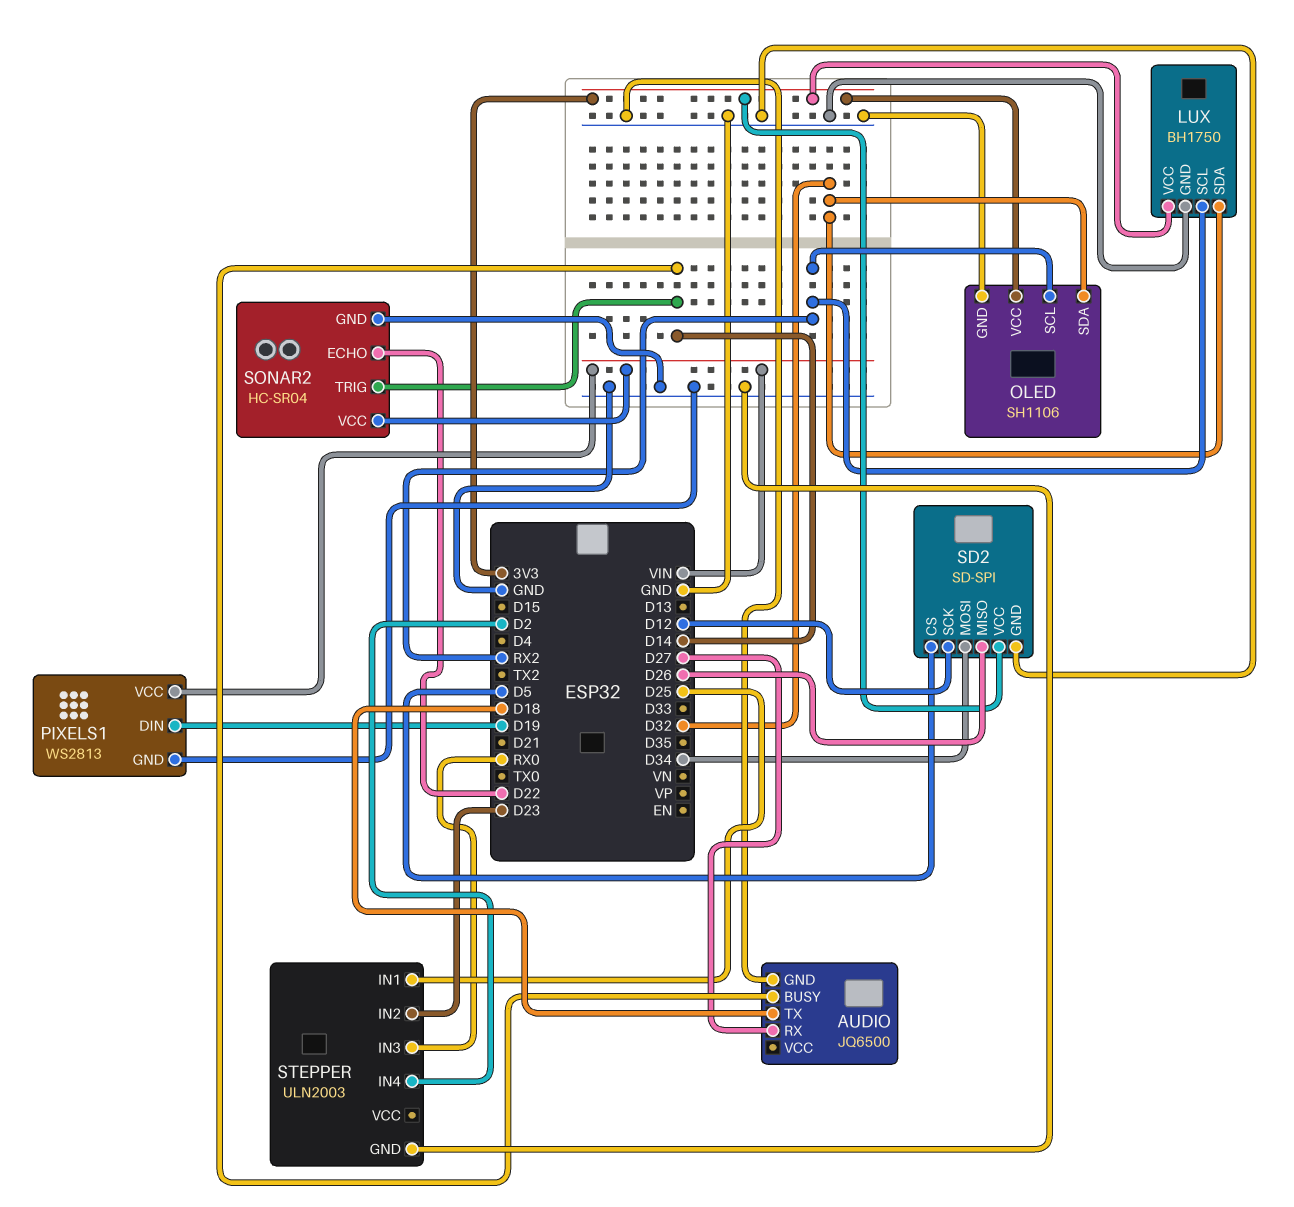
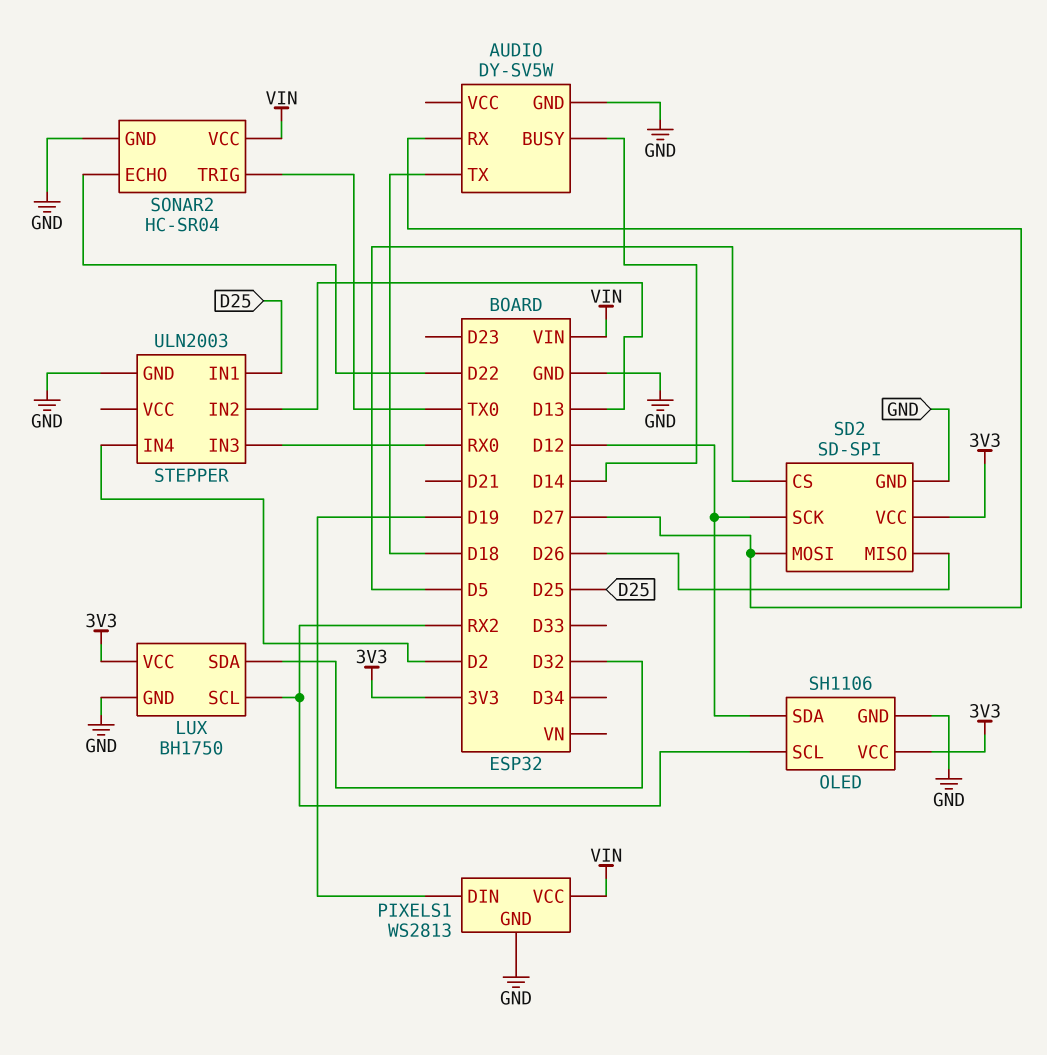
AUDIO: JQ6500 -> DY-SV5W
OLED pin SDA: D32 -> D12
SD2 pin MOSI: D34 -> D27
SONAR2 pin TRIG: D14 -> TX0
STEPPER pin IN2: D23 -> D13

